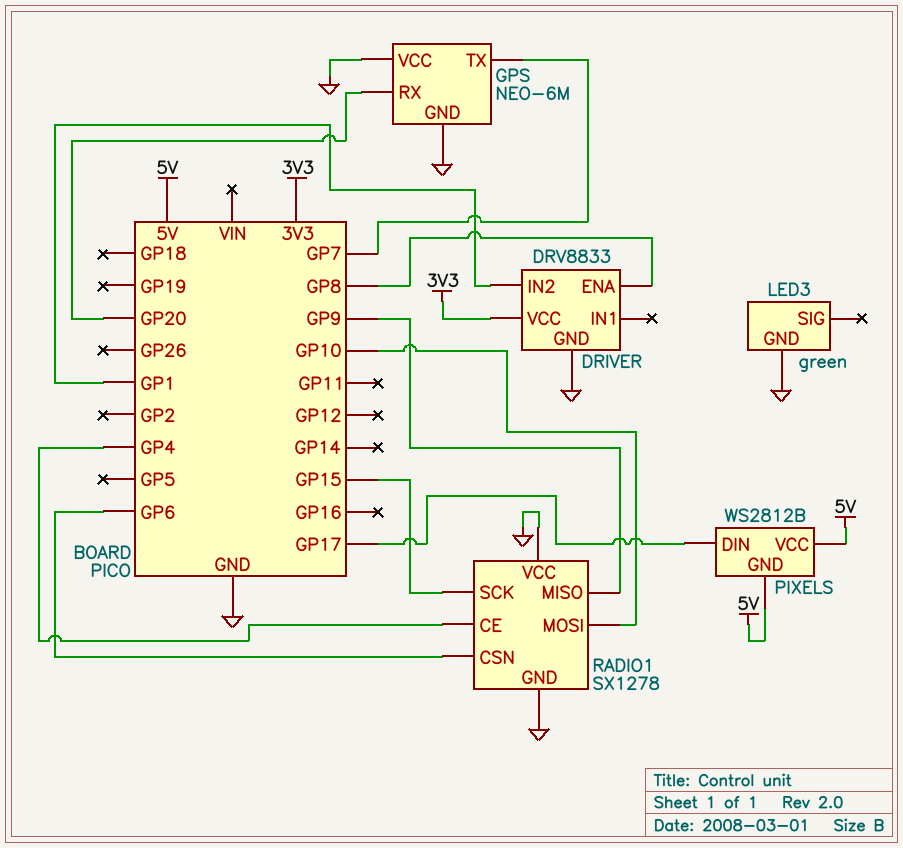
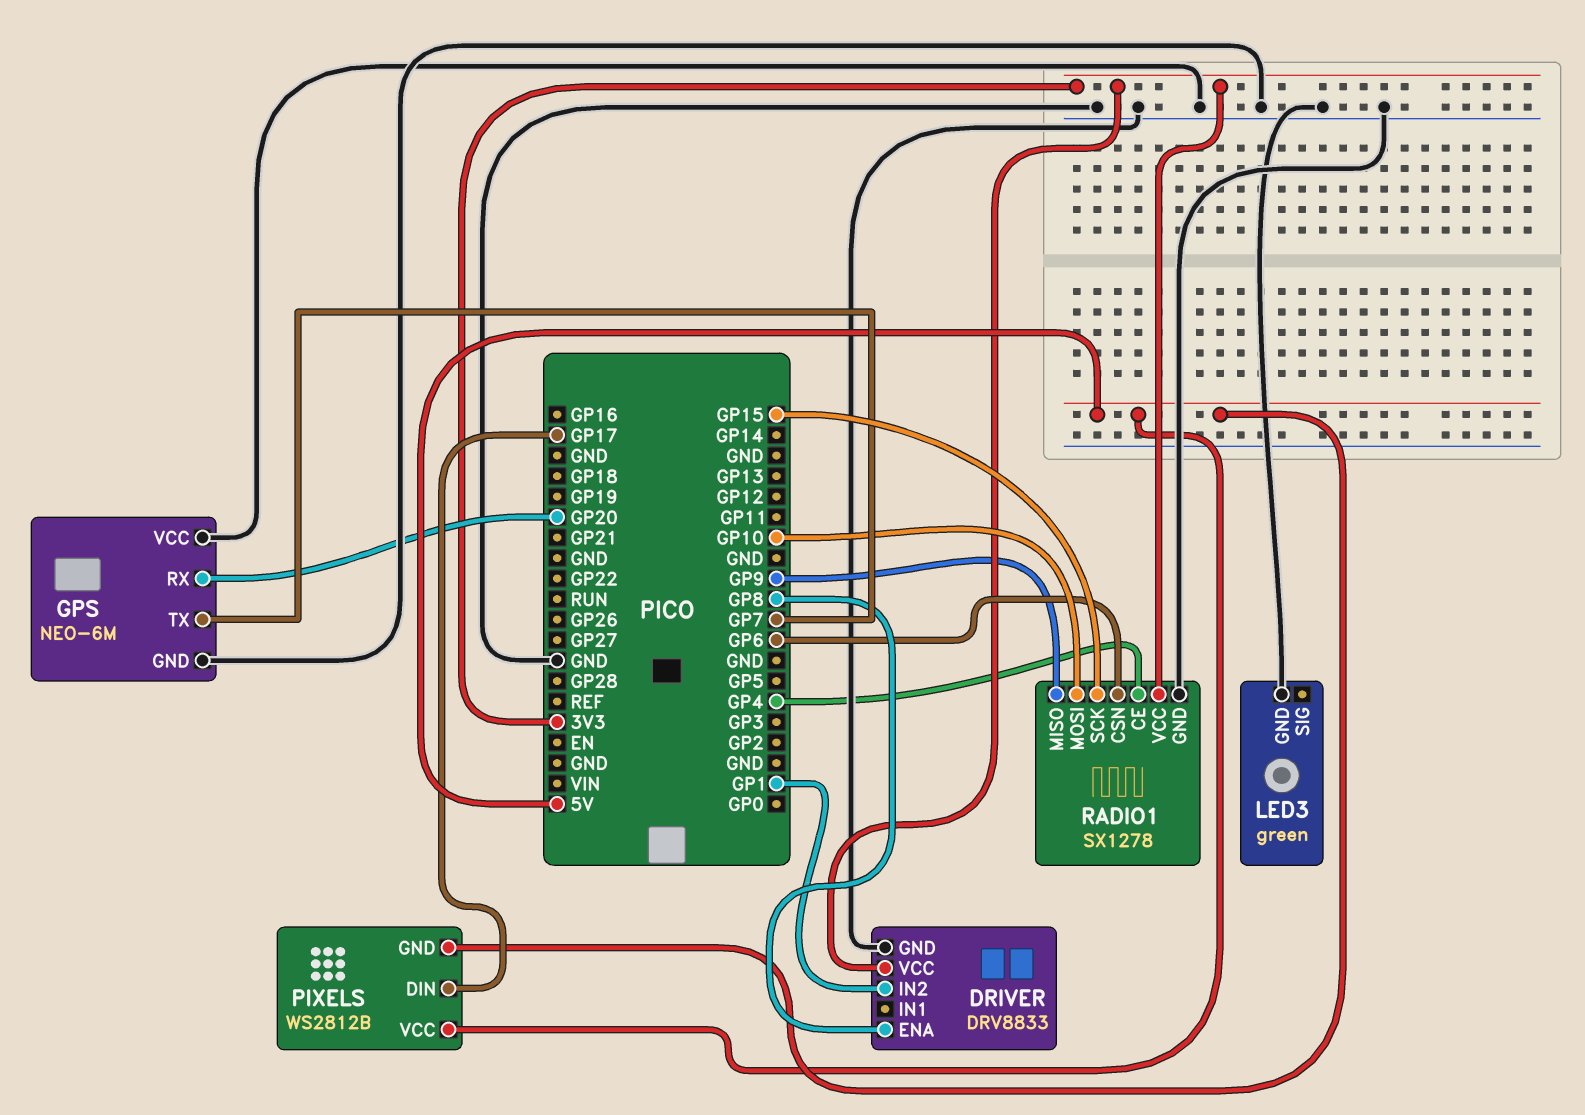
RADIO1 pin VCC: GND -> 3V3

